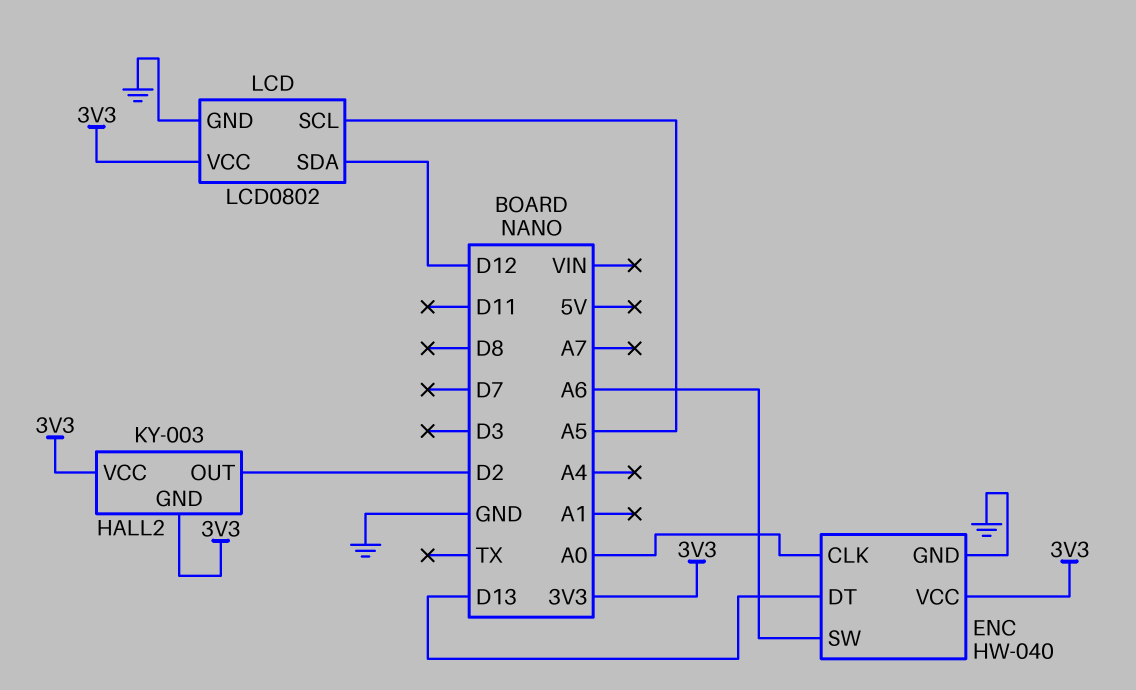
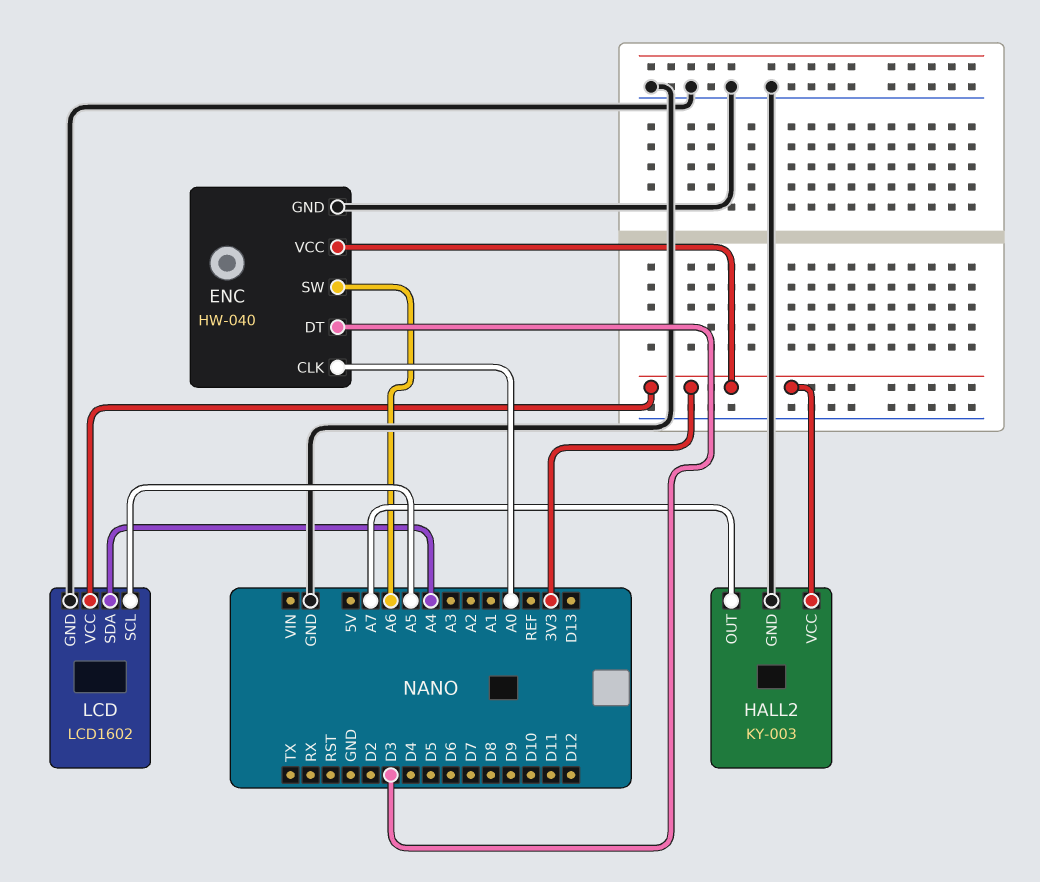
ENC pin DT: D13 -> D3
HALL2 pin GND: 3V3 -> GND
HALL2 pin OUT: D2 -> A7
LCD: LCD0802 -> LCD1602
LCD pin SDA: D12 -> A4

